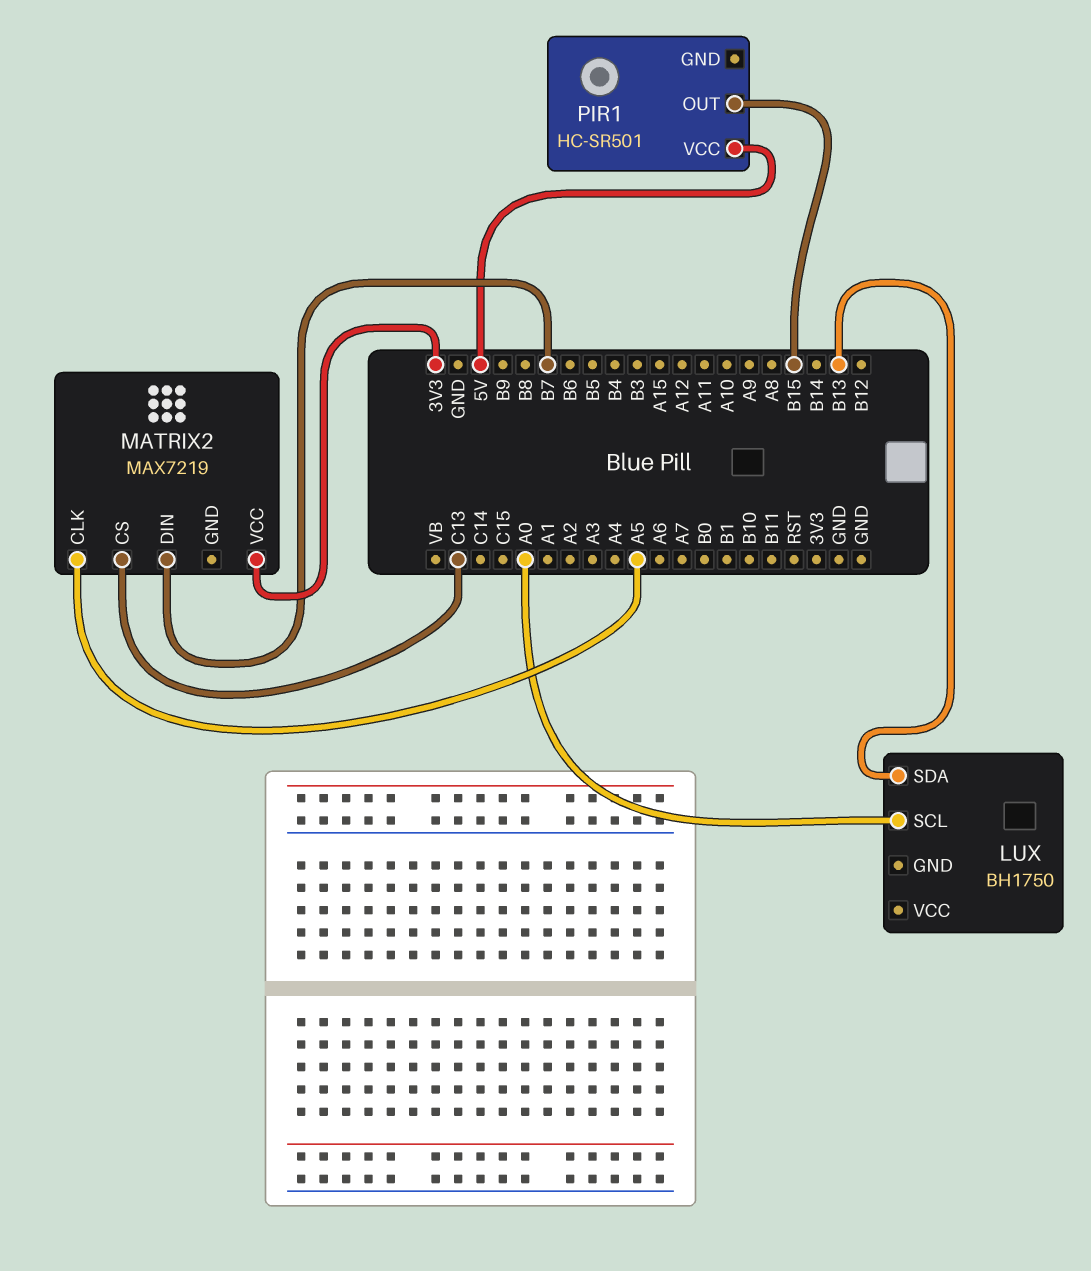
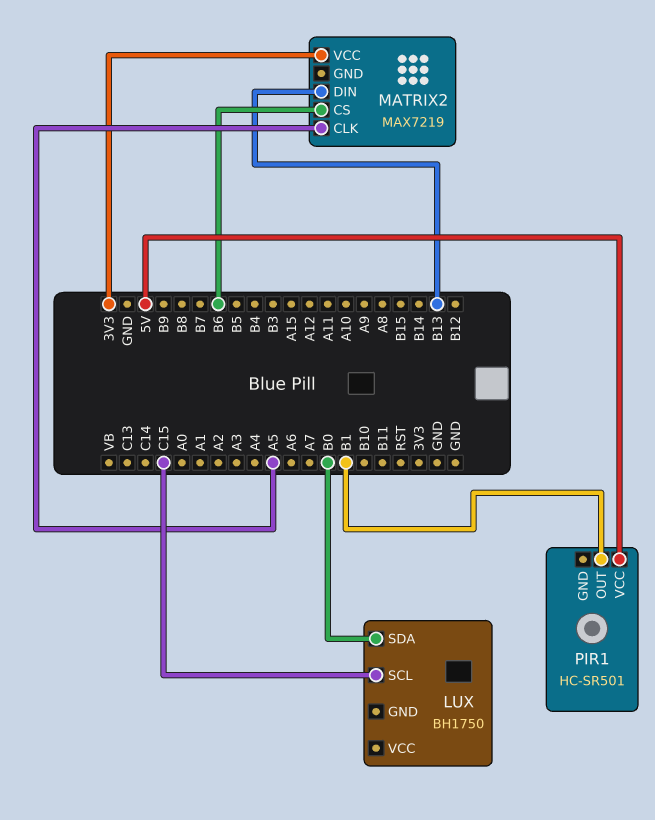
LUX pin SCL: A0 -> C15
LUX pin SDA: B13 -> B0
MATRIX2 pin CS: C13 -> B6
MATRIX2 pin DIN: B7 -> B13
PIR1 pin OUT: B15 -> B1

